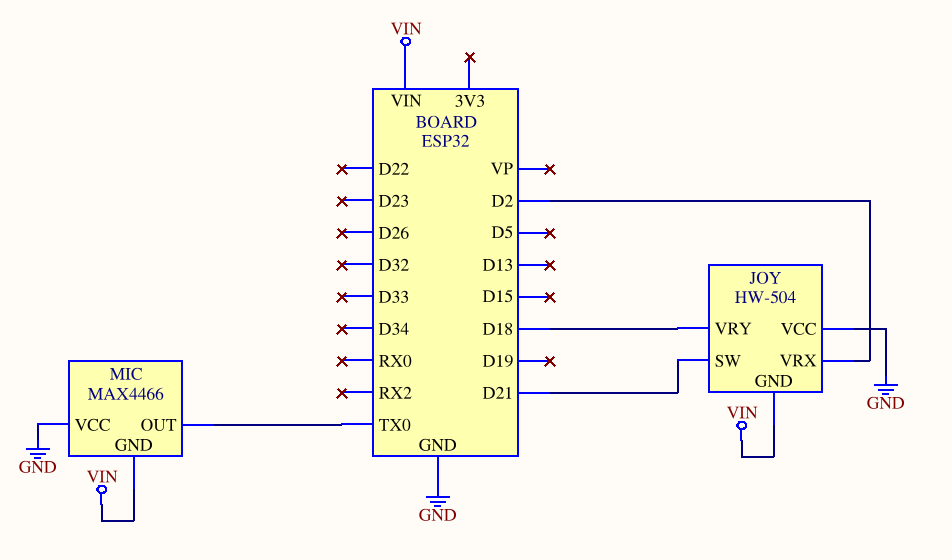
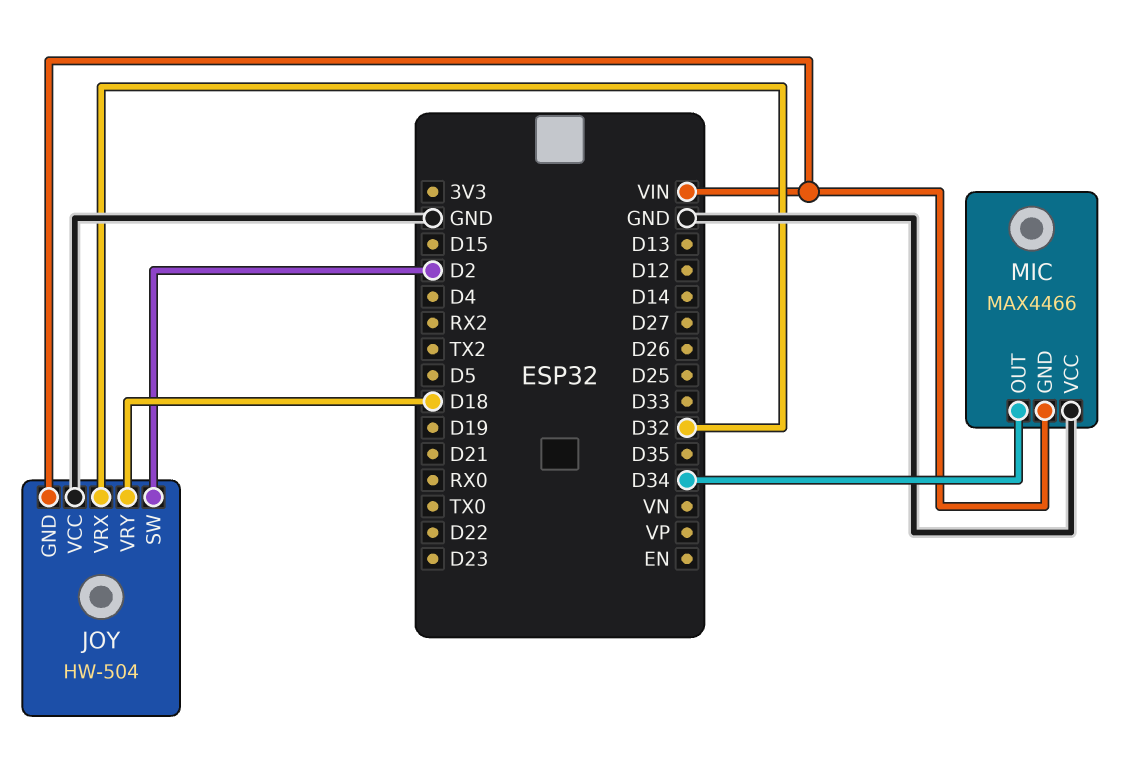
JOY pin SW: D21 -> D2
JOY pin VRX: D2 -> D32
MIC pin OUT: TX0 -> D34

